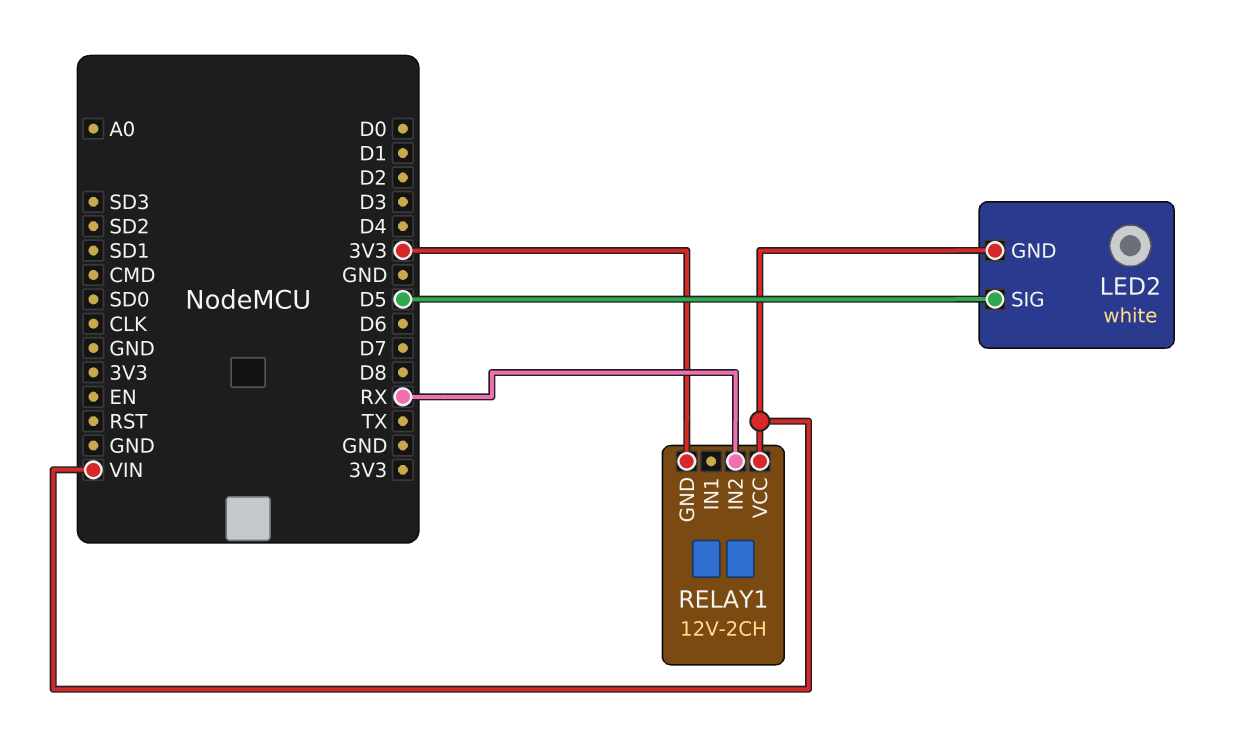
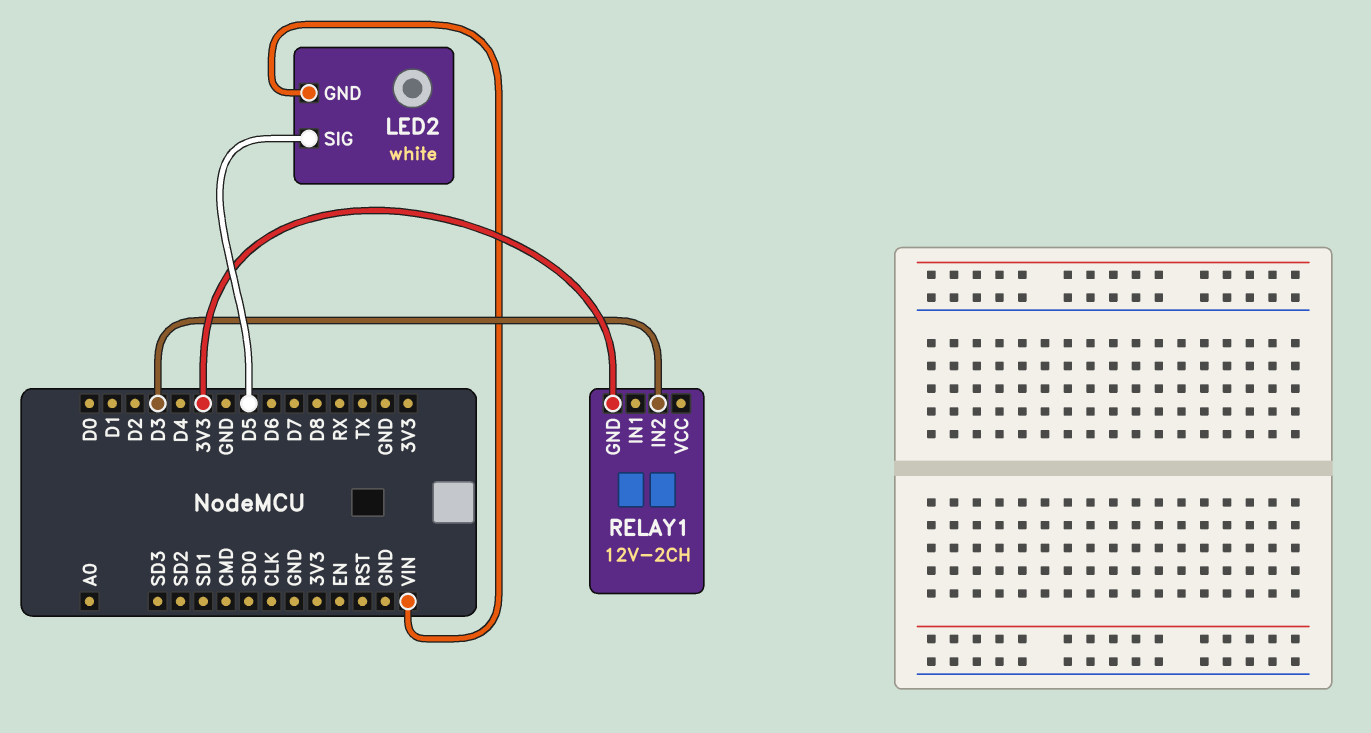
RELAY1 pin IN2: RX -> D3
RELAY1 pin VCC: VIN -> none

